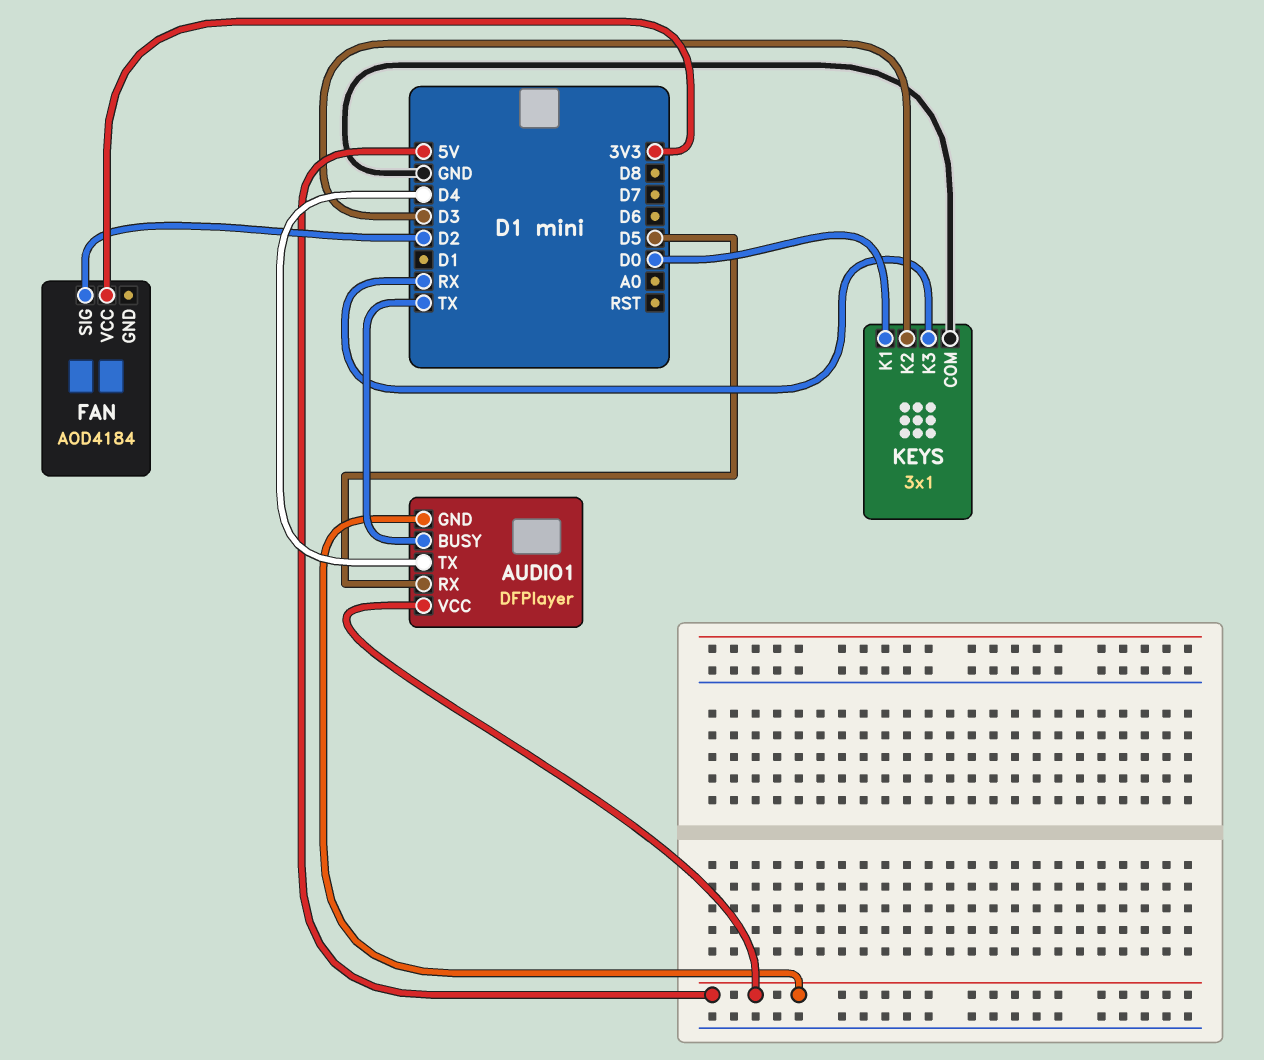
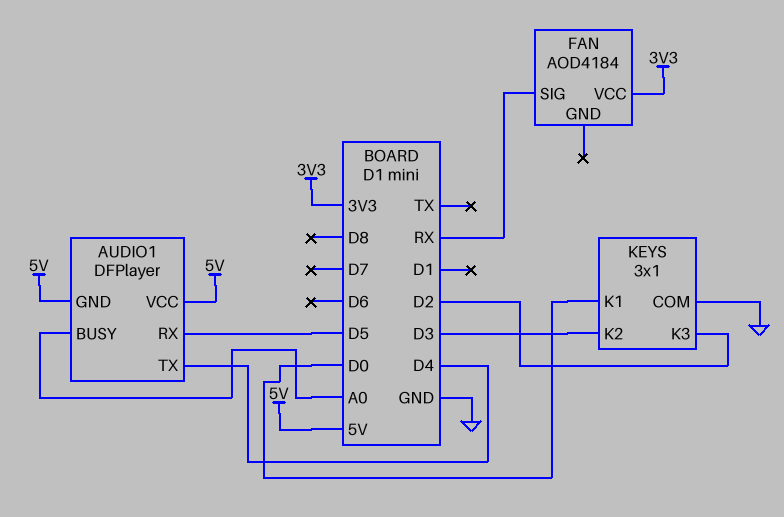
AUDIO1 pin BUSY: TX -> A0
FAN pin SIG: D2 -> RX
KEYS pin K3: RX -> D2

